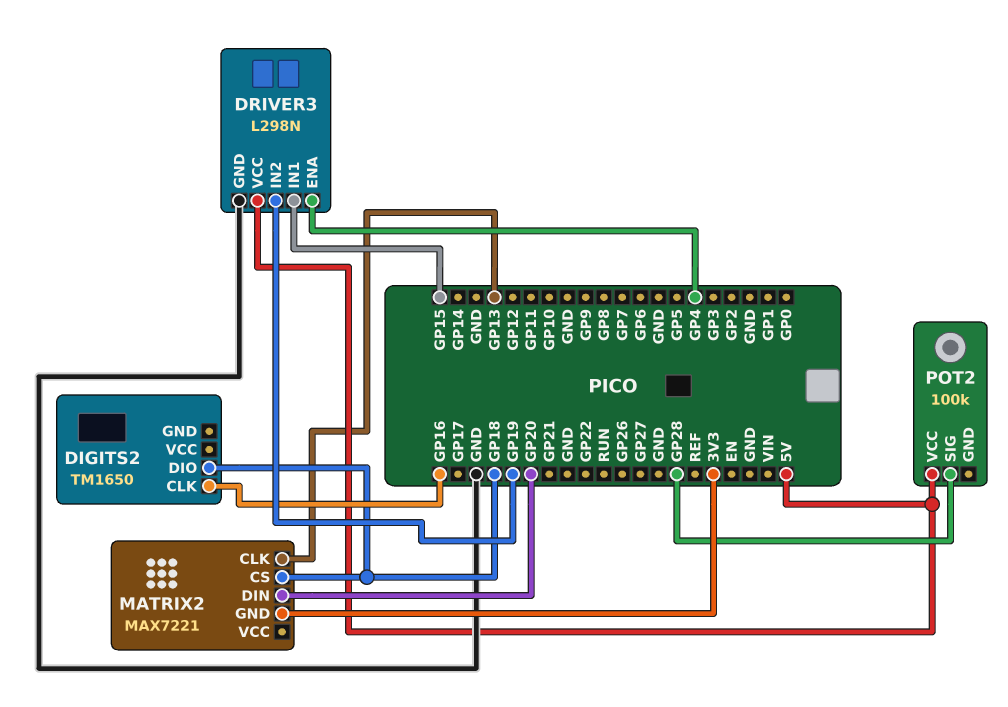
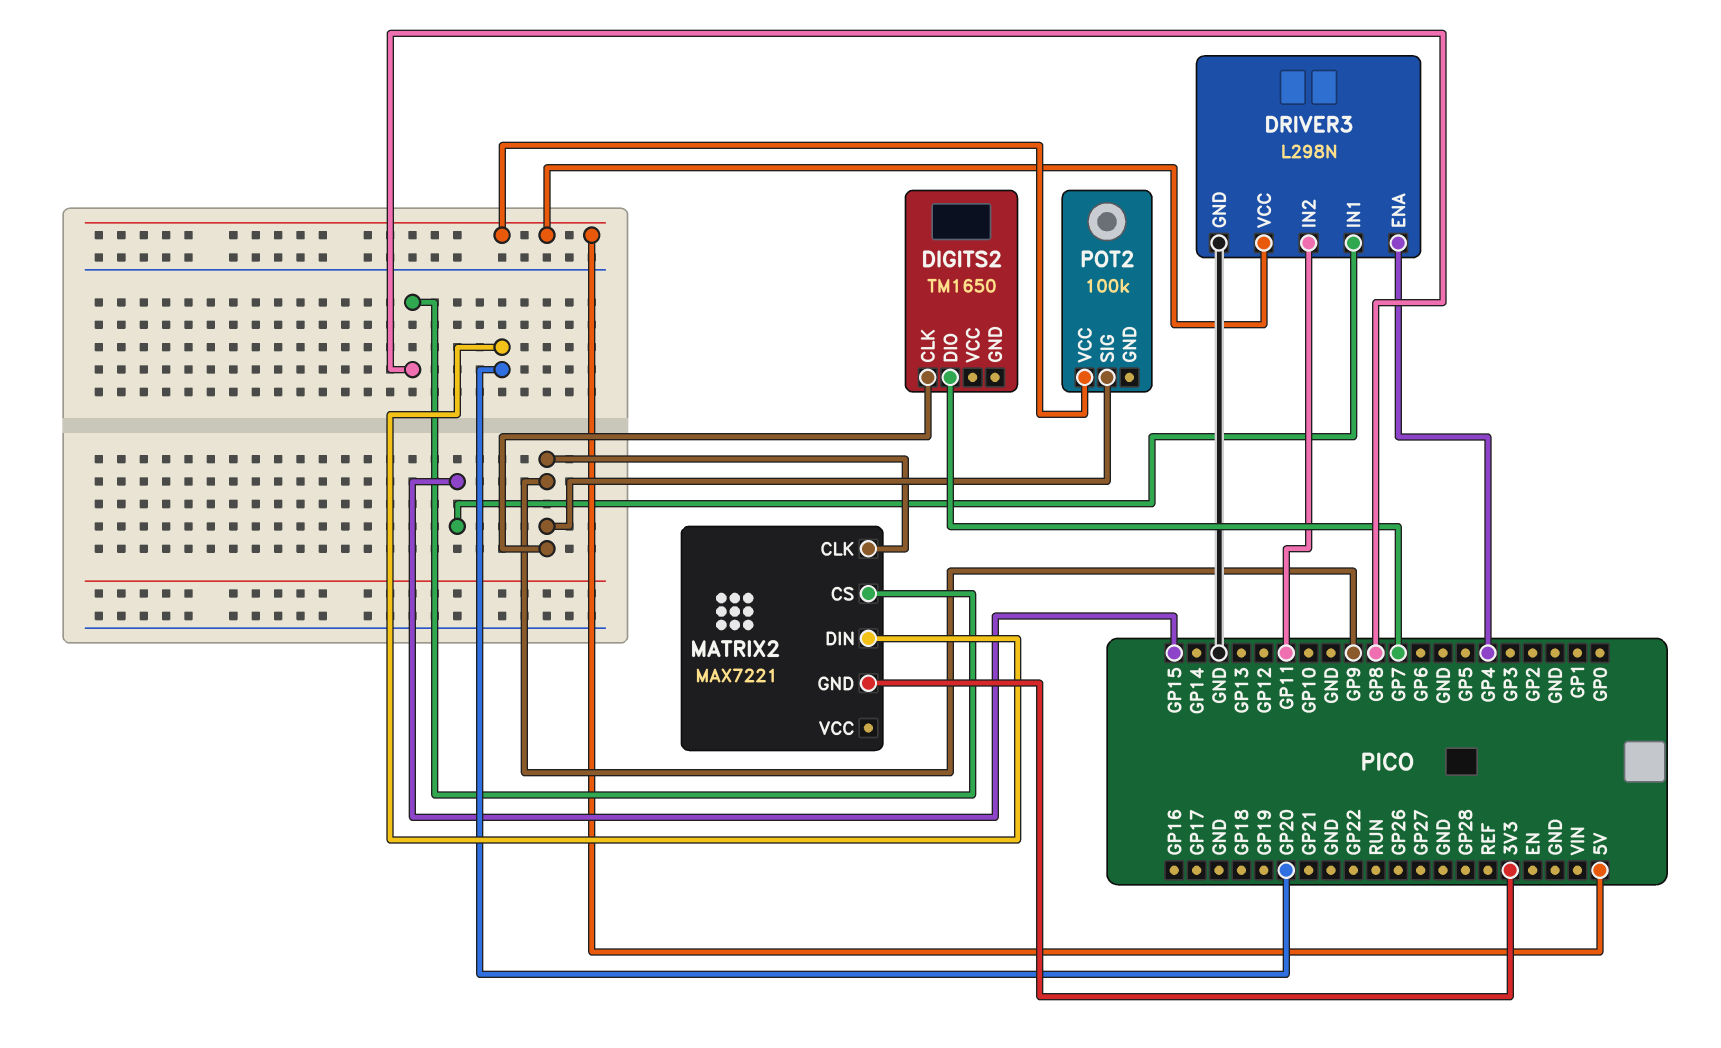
DIGITS2 pin CLK: GP16 -> GP9
DIGITS2 pin DIO: GP18 -> GP7
DRIVER3 pin IN2: GP19 -> GP11
MATRIX2 pin CLK: GP13 -> GP9
MATRIX2 pin CS: GP18 -> GP8
POT2 pin SIG: GP28 -> GP9

